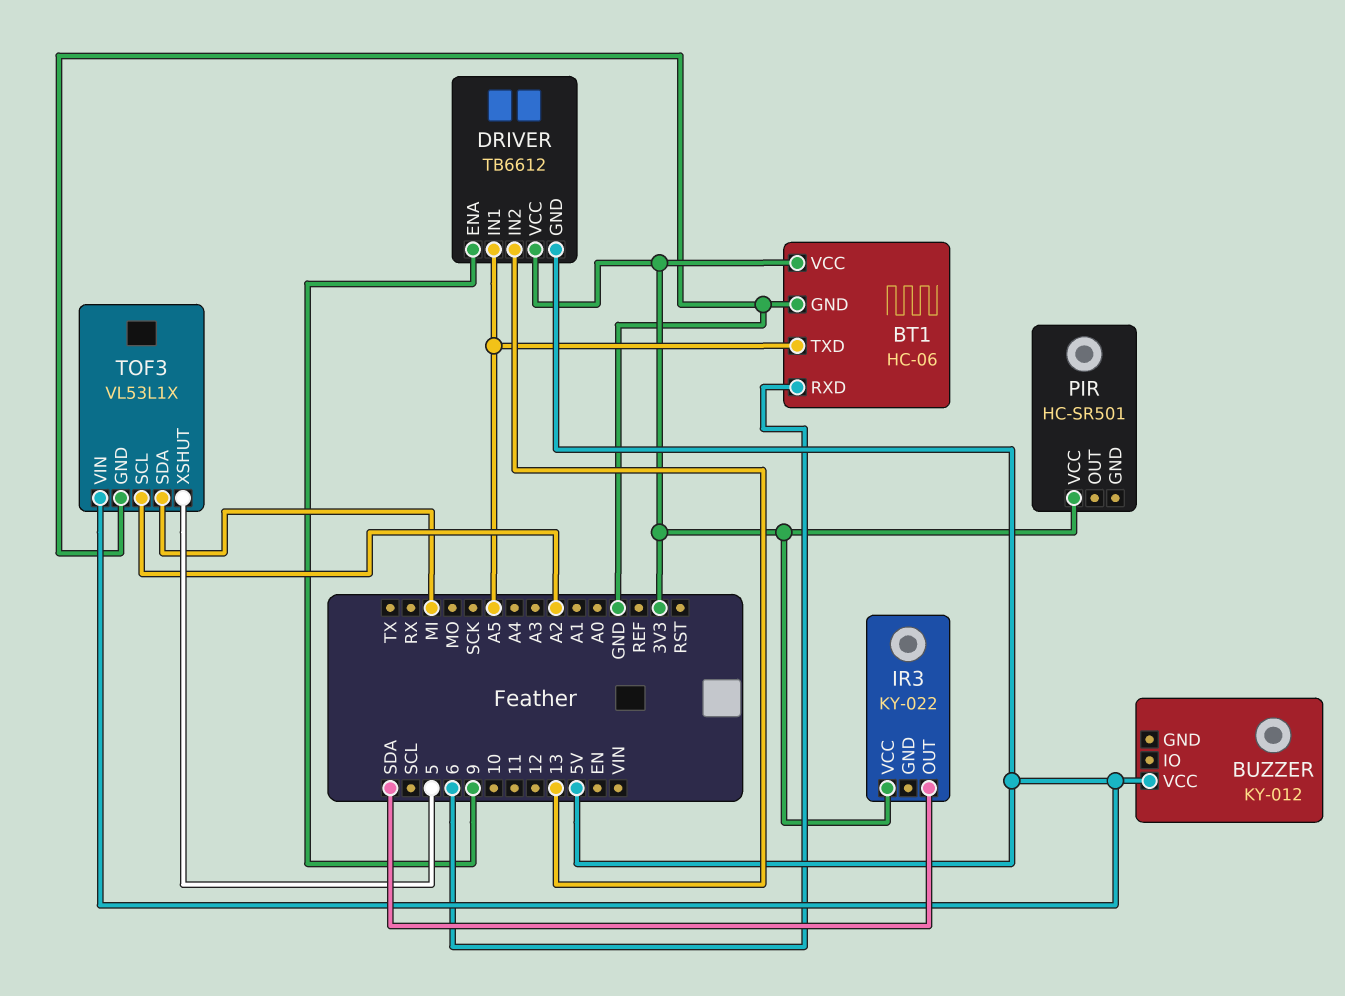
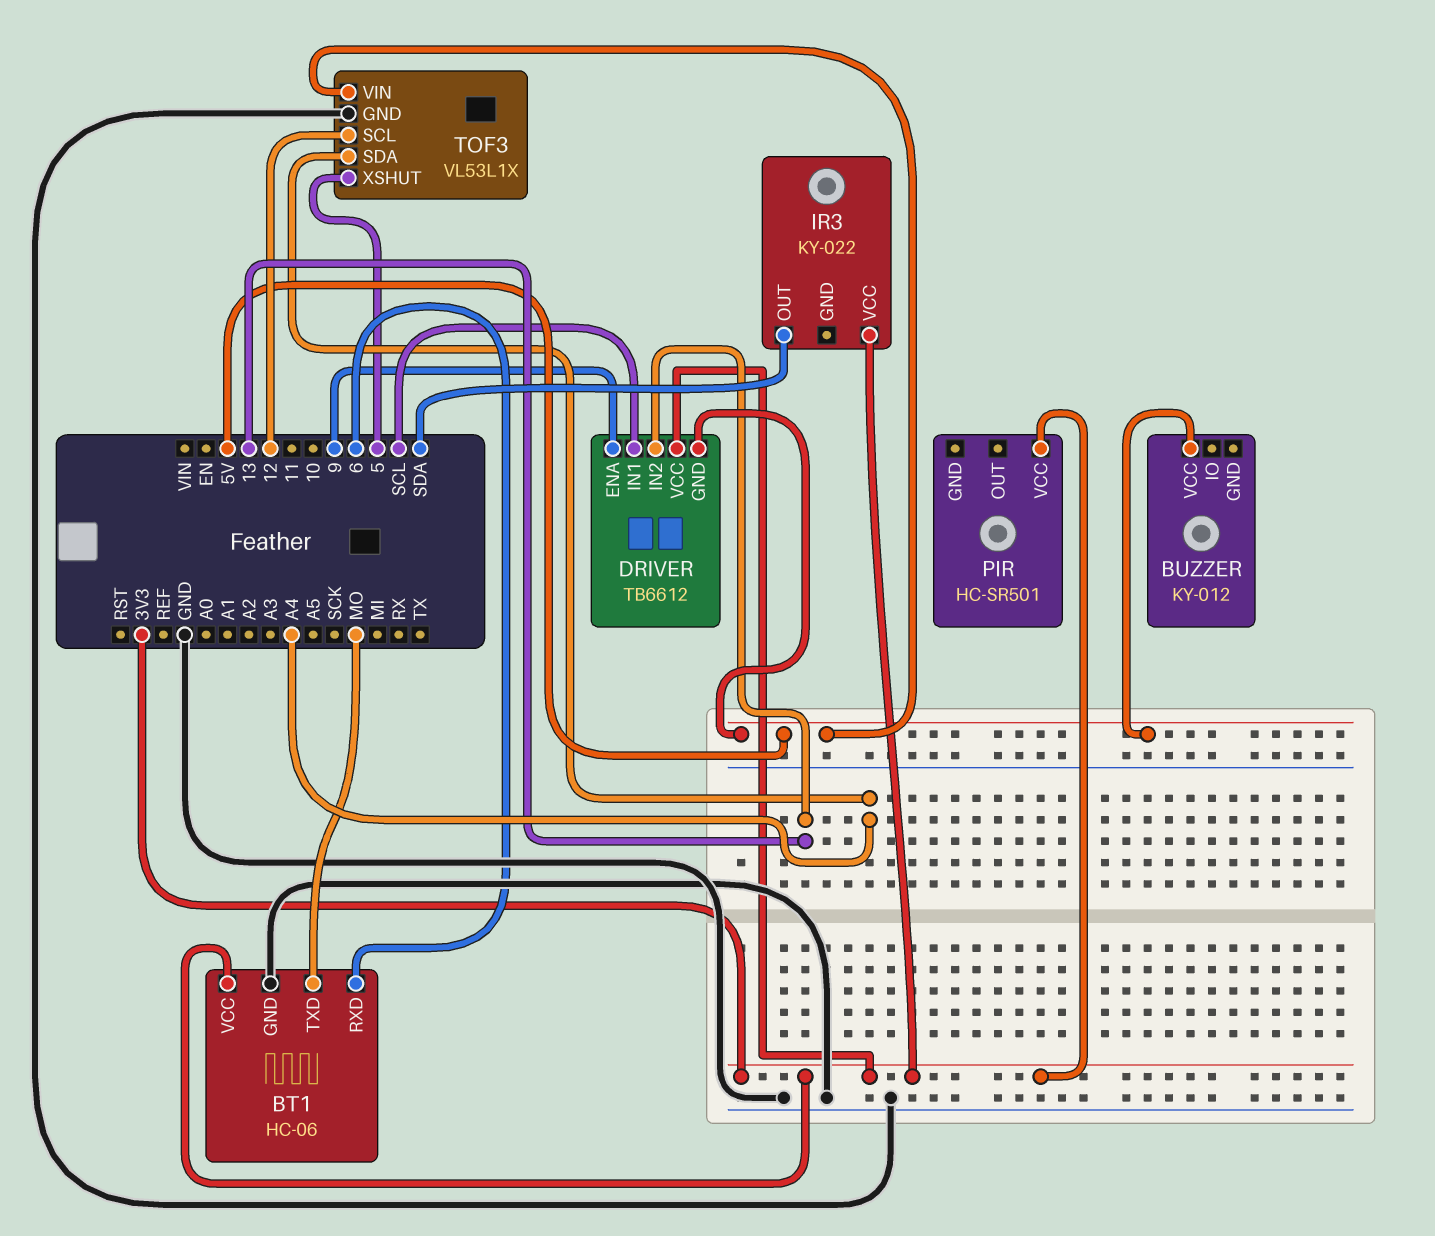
BT1 pin TXD: A5 -> MO
DRIVER pin IN1: A5 -> SCL
TOF3 pin SCL: A2 -> 12
TOF3 pin SDA: MI -> A4

